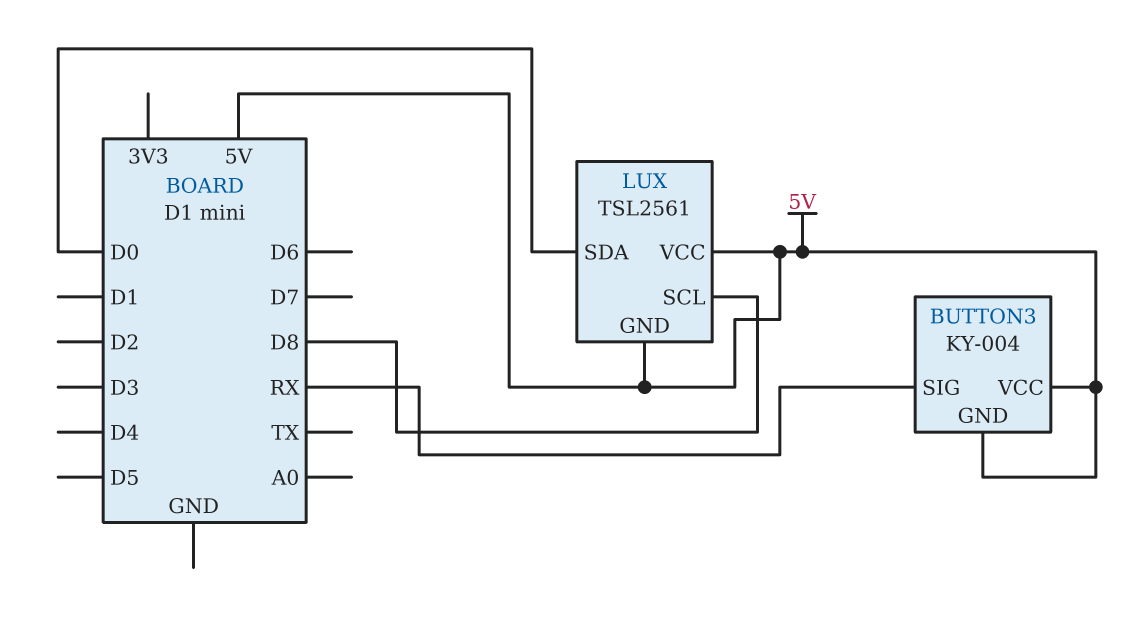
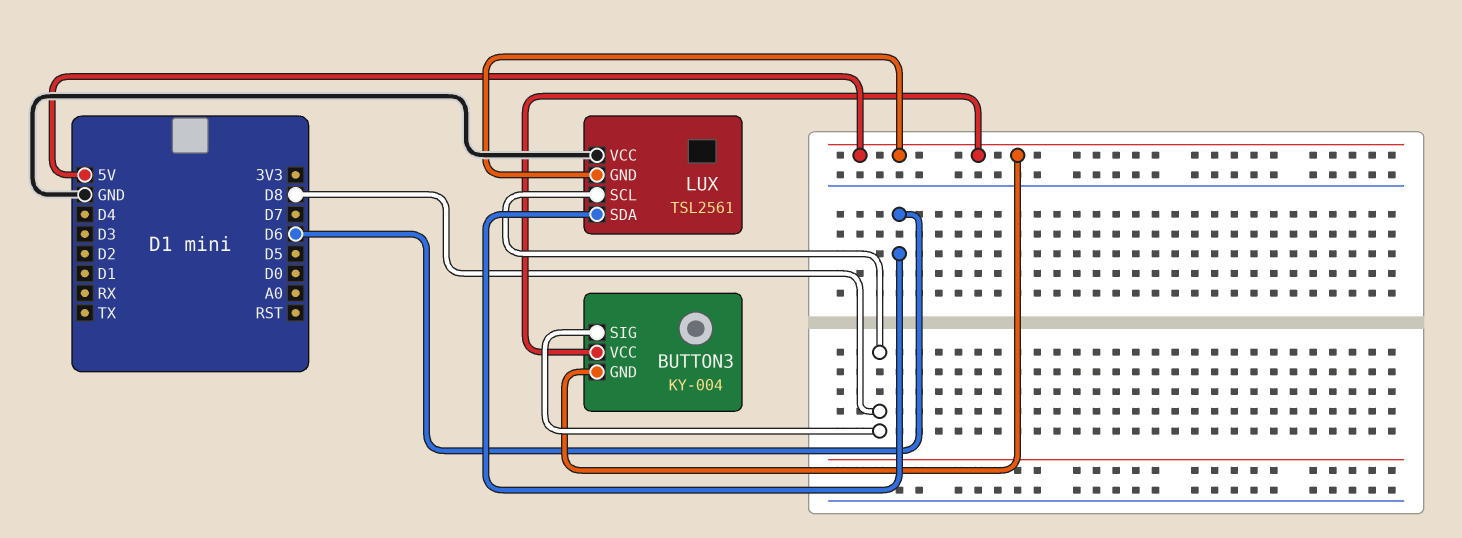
BUTTON3 pin SIG: RX -> D8
LUX pin SDA: D0 -> D6
LUX pin VCC: 5V -> GND

